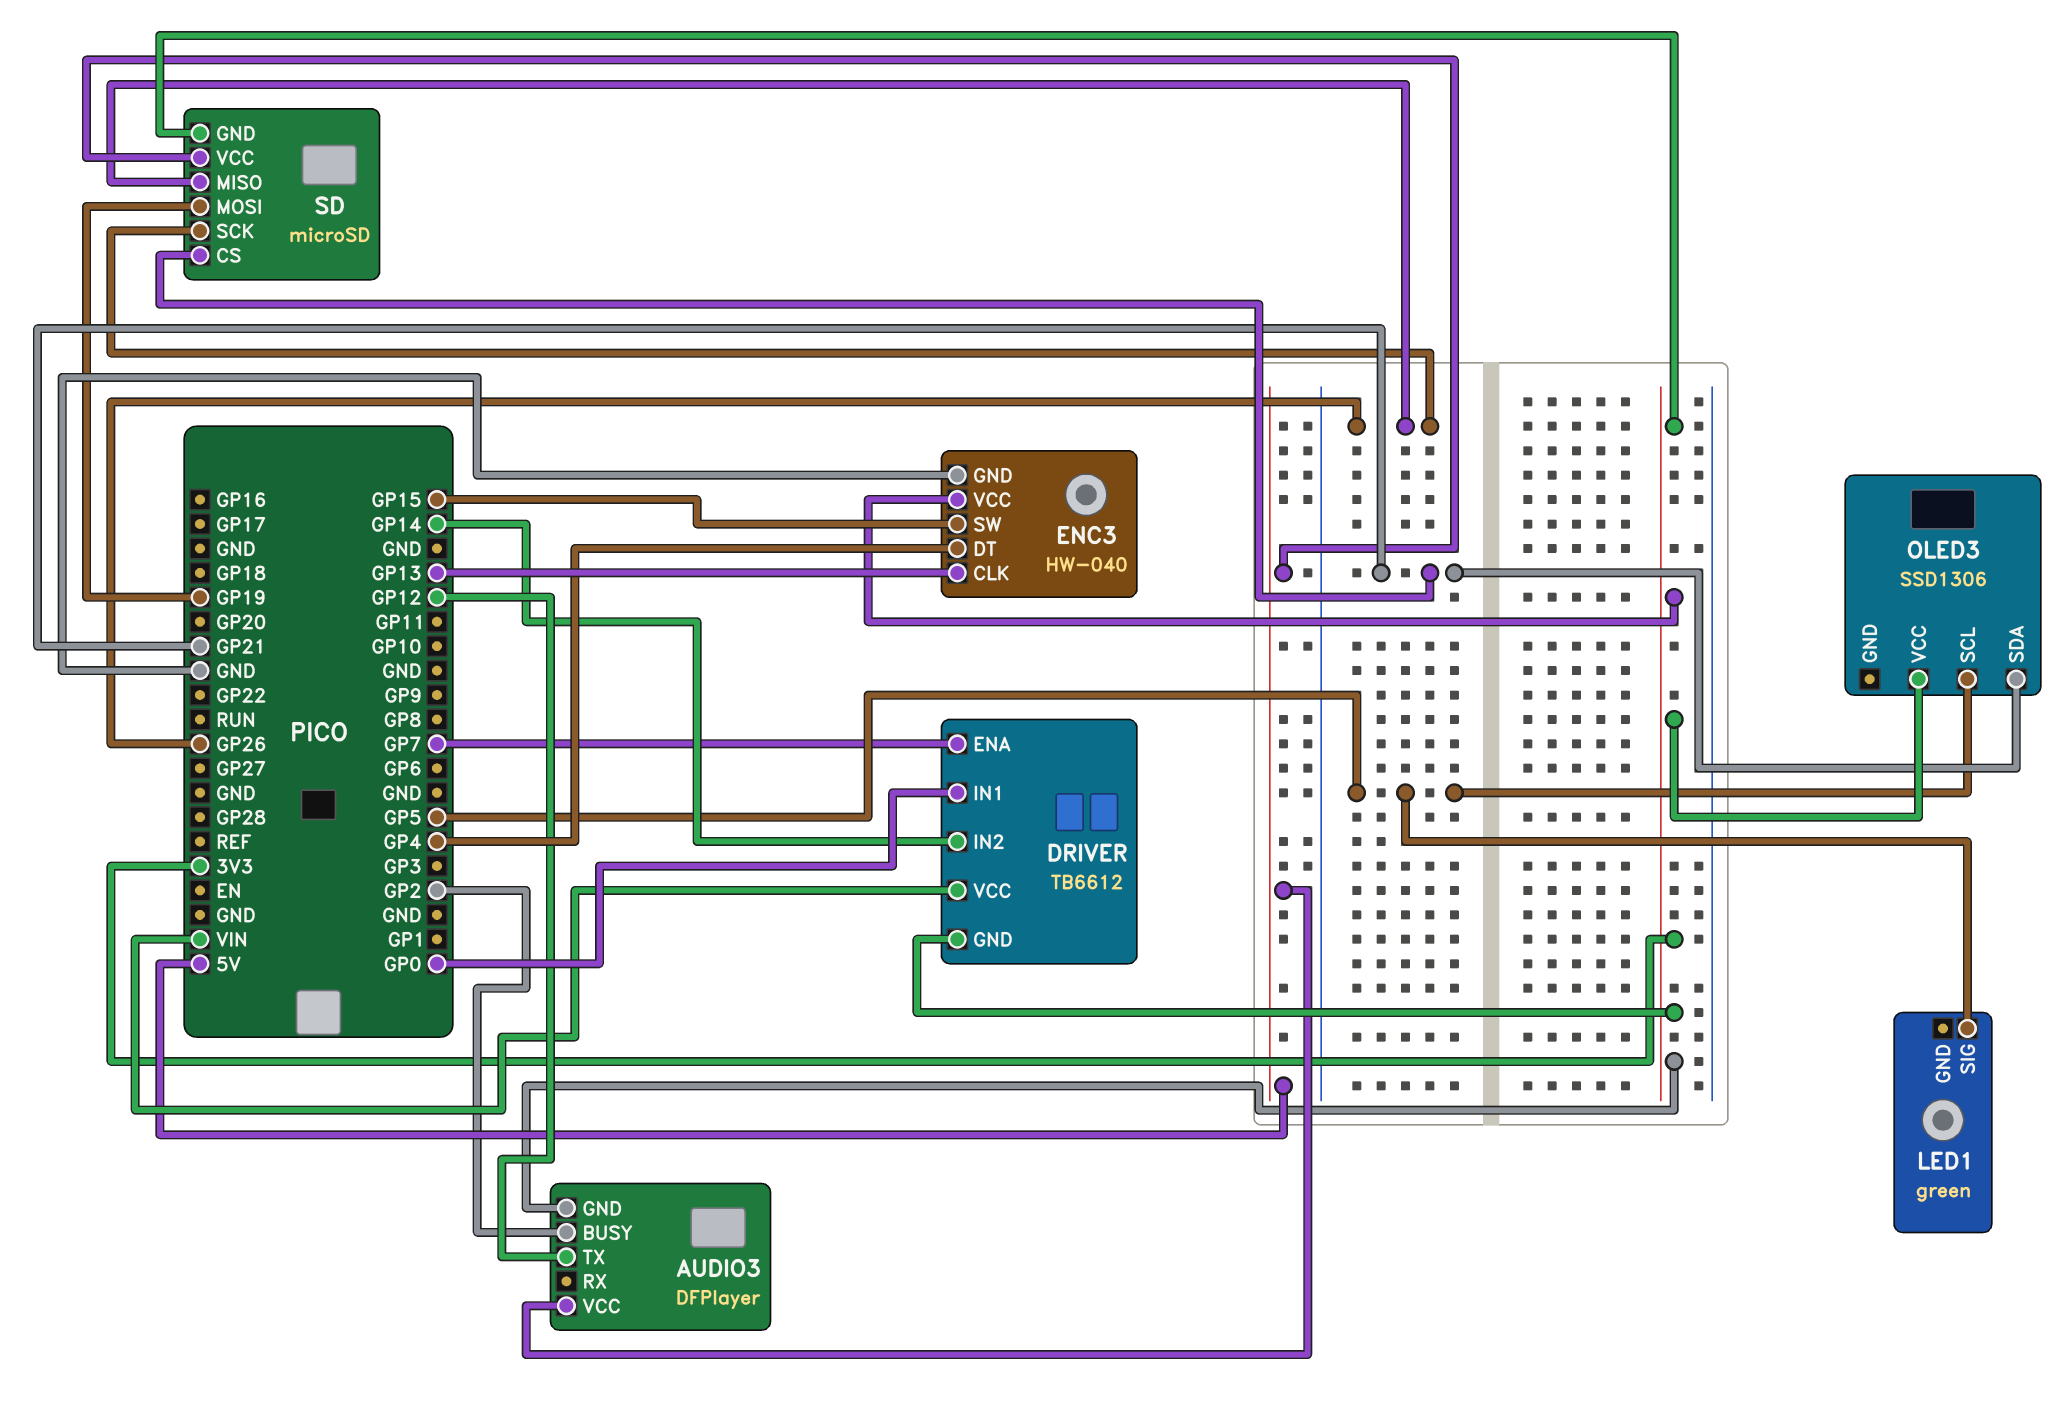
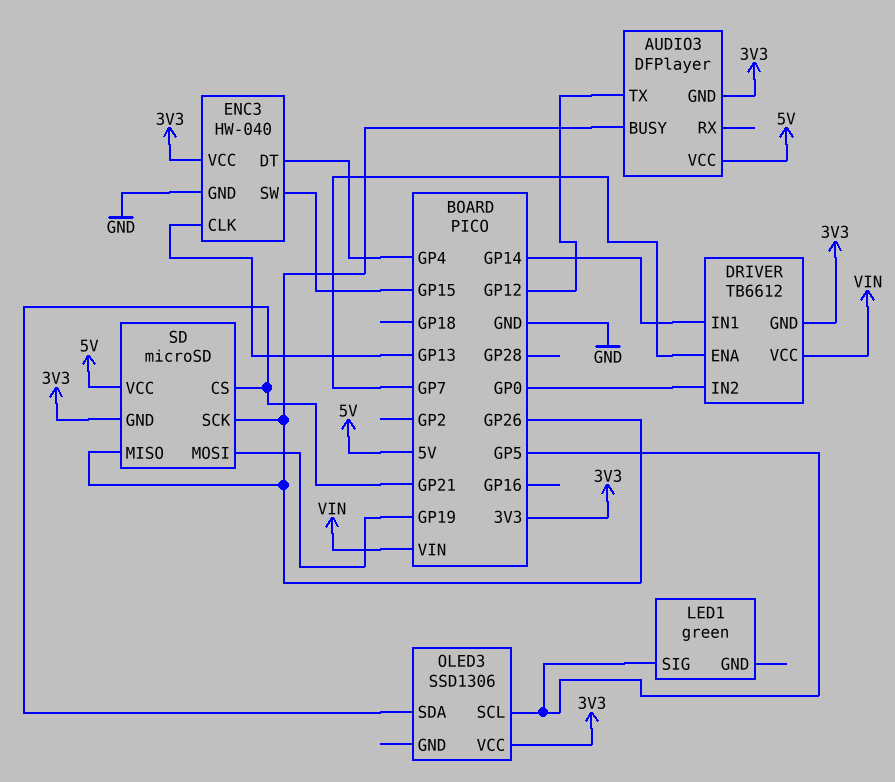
AUDIO3 pin BUSY: GP2 -> GP26
DRIVER pin IN1: GP0 -> GP14
DRIVER pin IN2: GP14 -> GP0

